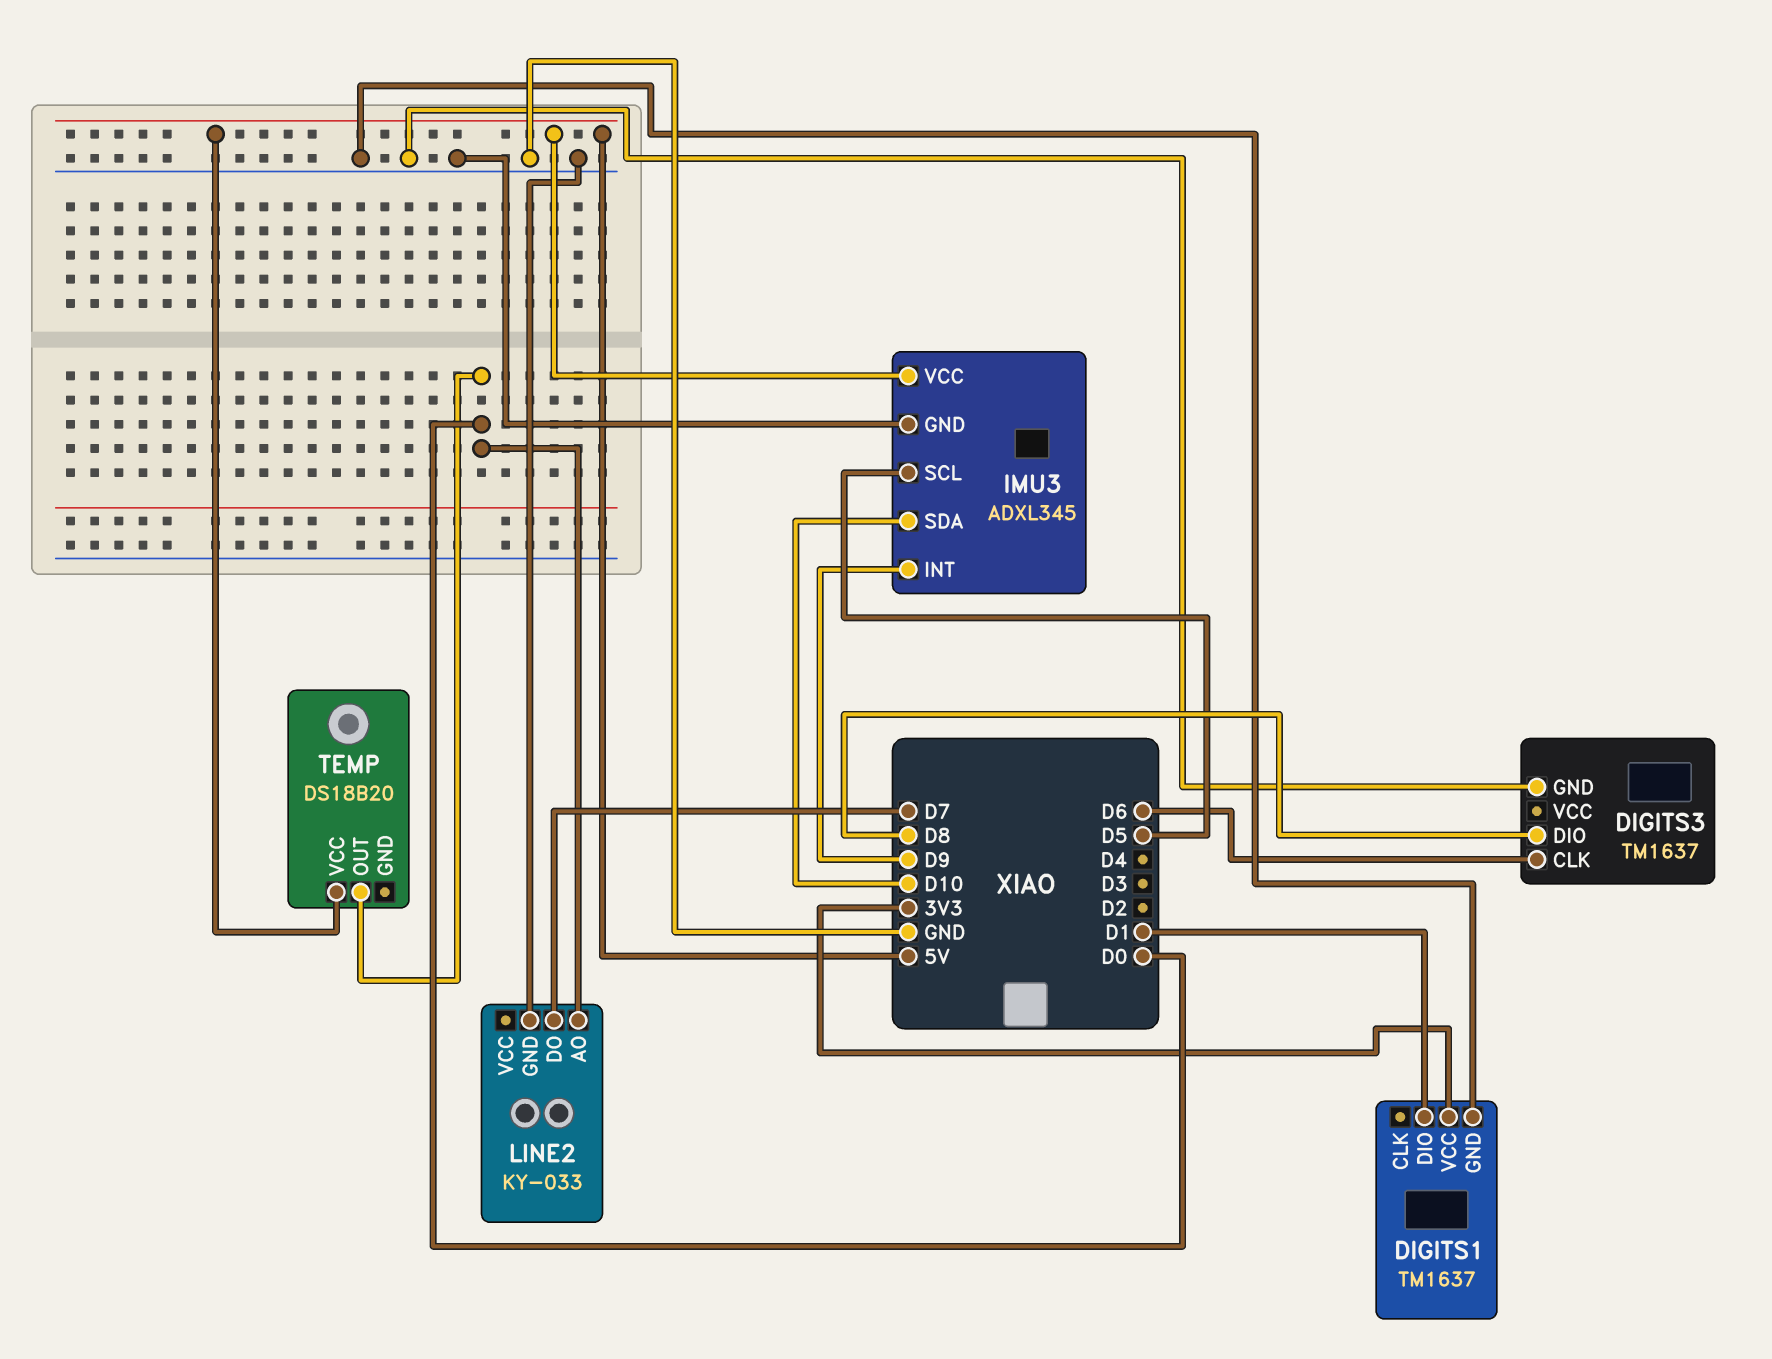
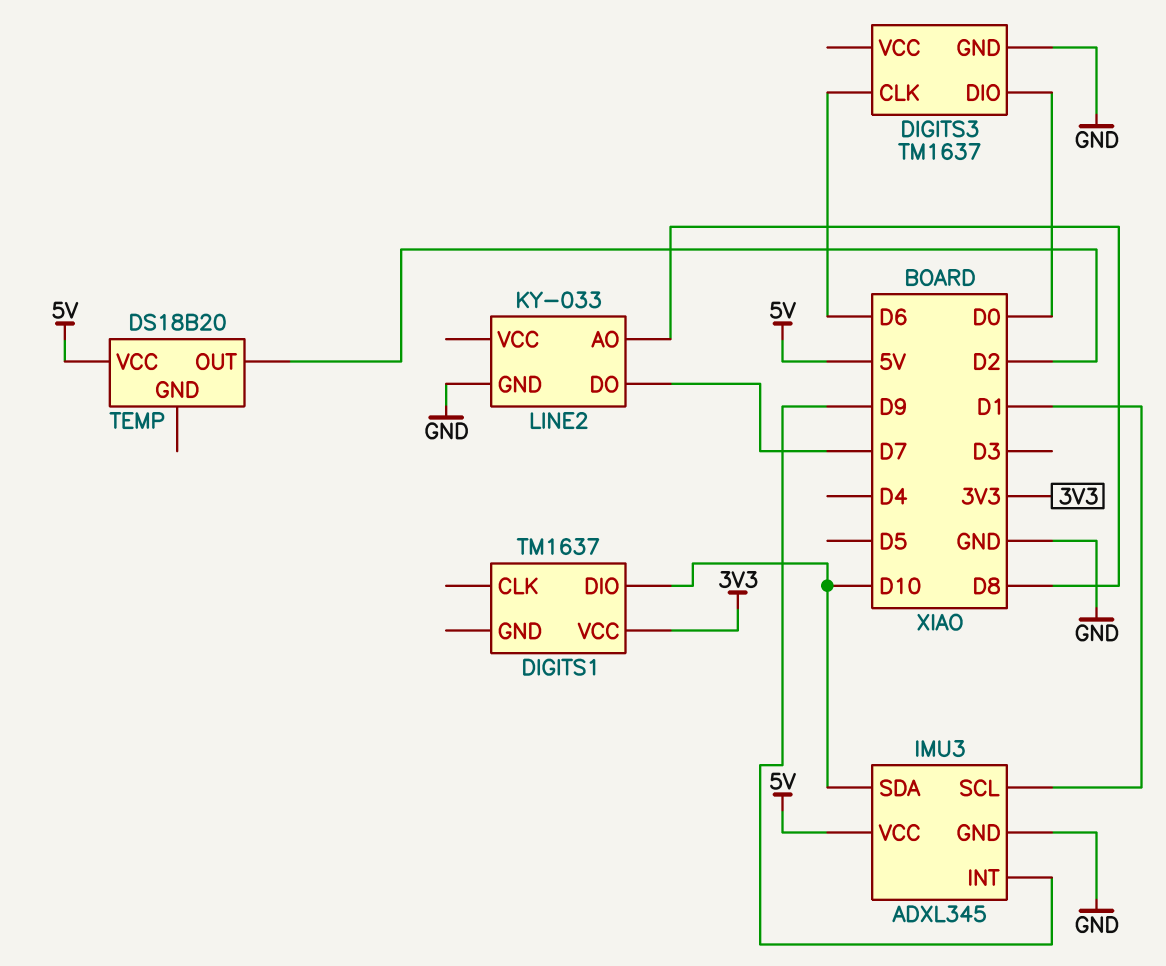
DIGITS1 pin DIO: D1 -> D10
DIGITS1 pin GND: GND -> none
DIGITS3 pin DIO: D8 -> D0
IMU3 pin SCL: D5 -> D1
LINE2 pin AO: D0 -> D8
TEMP pin OUT: D0 -> D2

